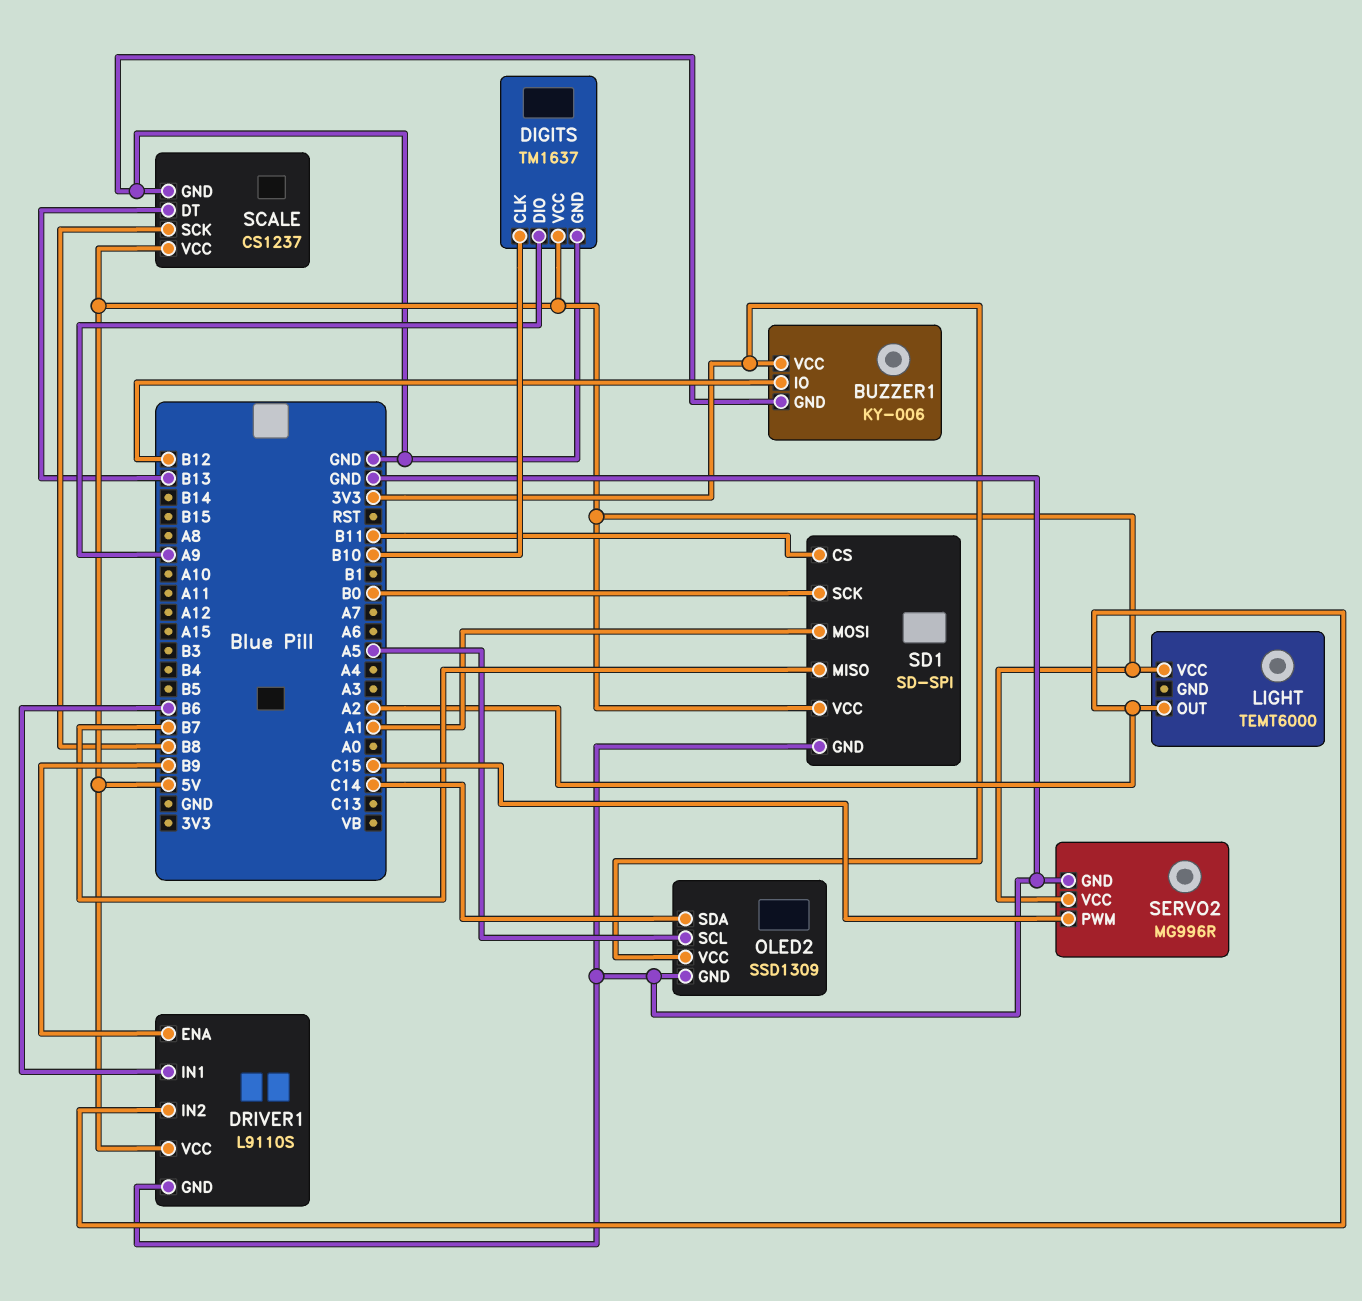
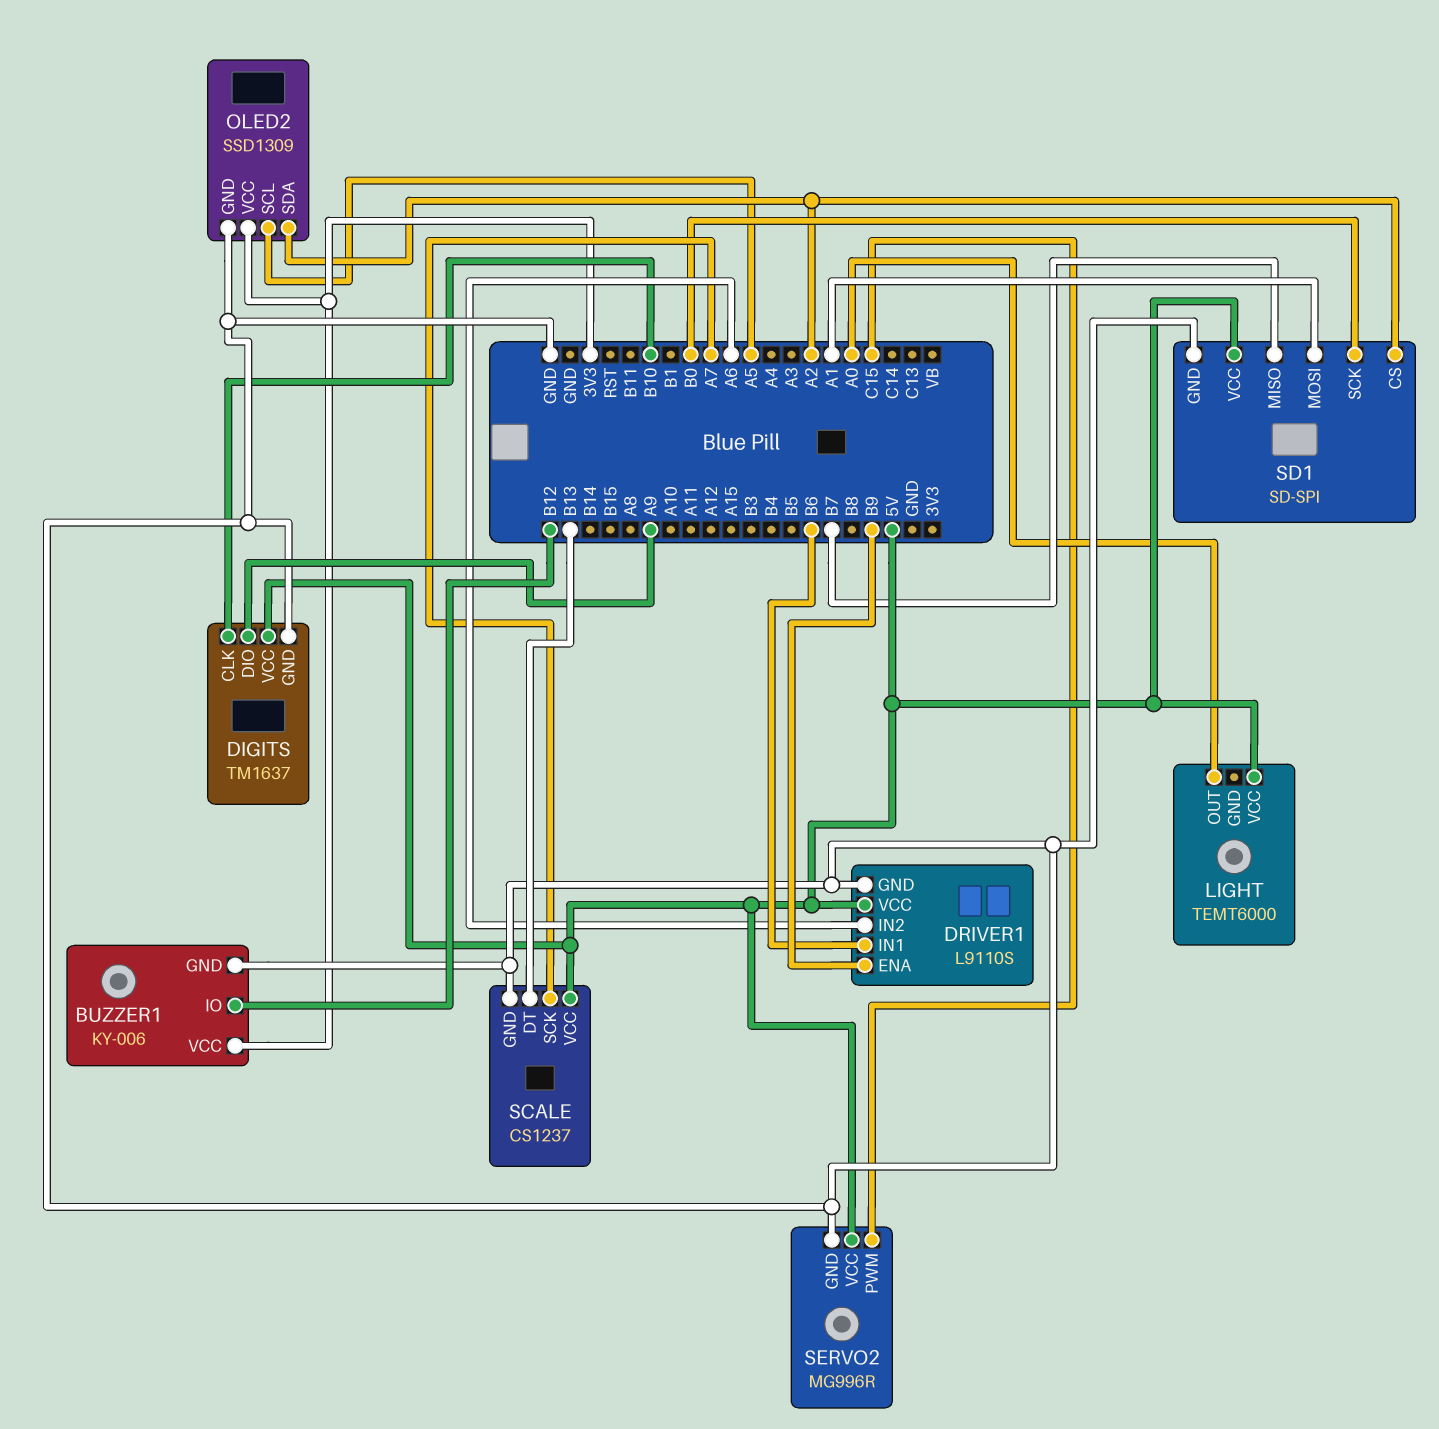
DRIVER1 pin IN2: A2 -> A6
LIGHT pin OUT: A2 -> A0
OLED2 pin SDA: C14 -> A2
SCALE pin SCK: B8 -> A7
SD1 pin CS: B11 -> A2

